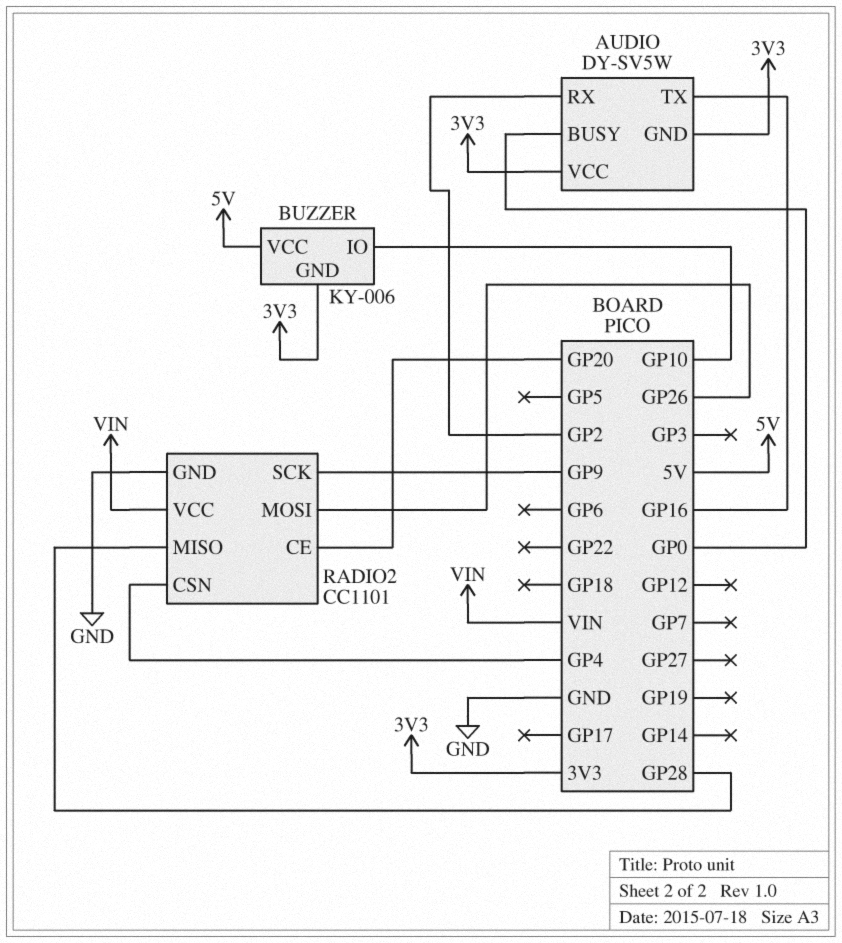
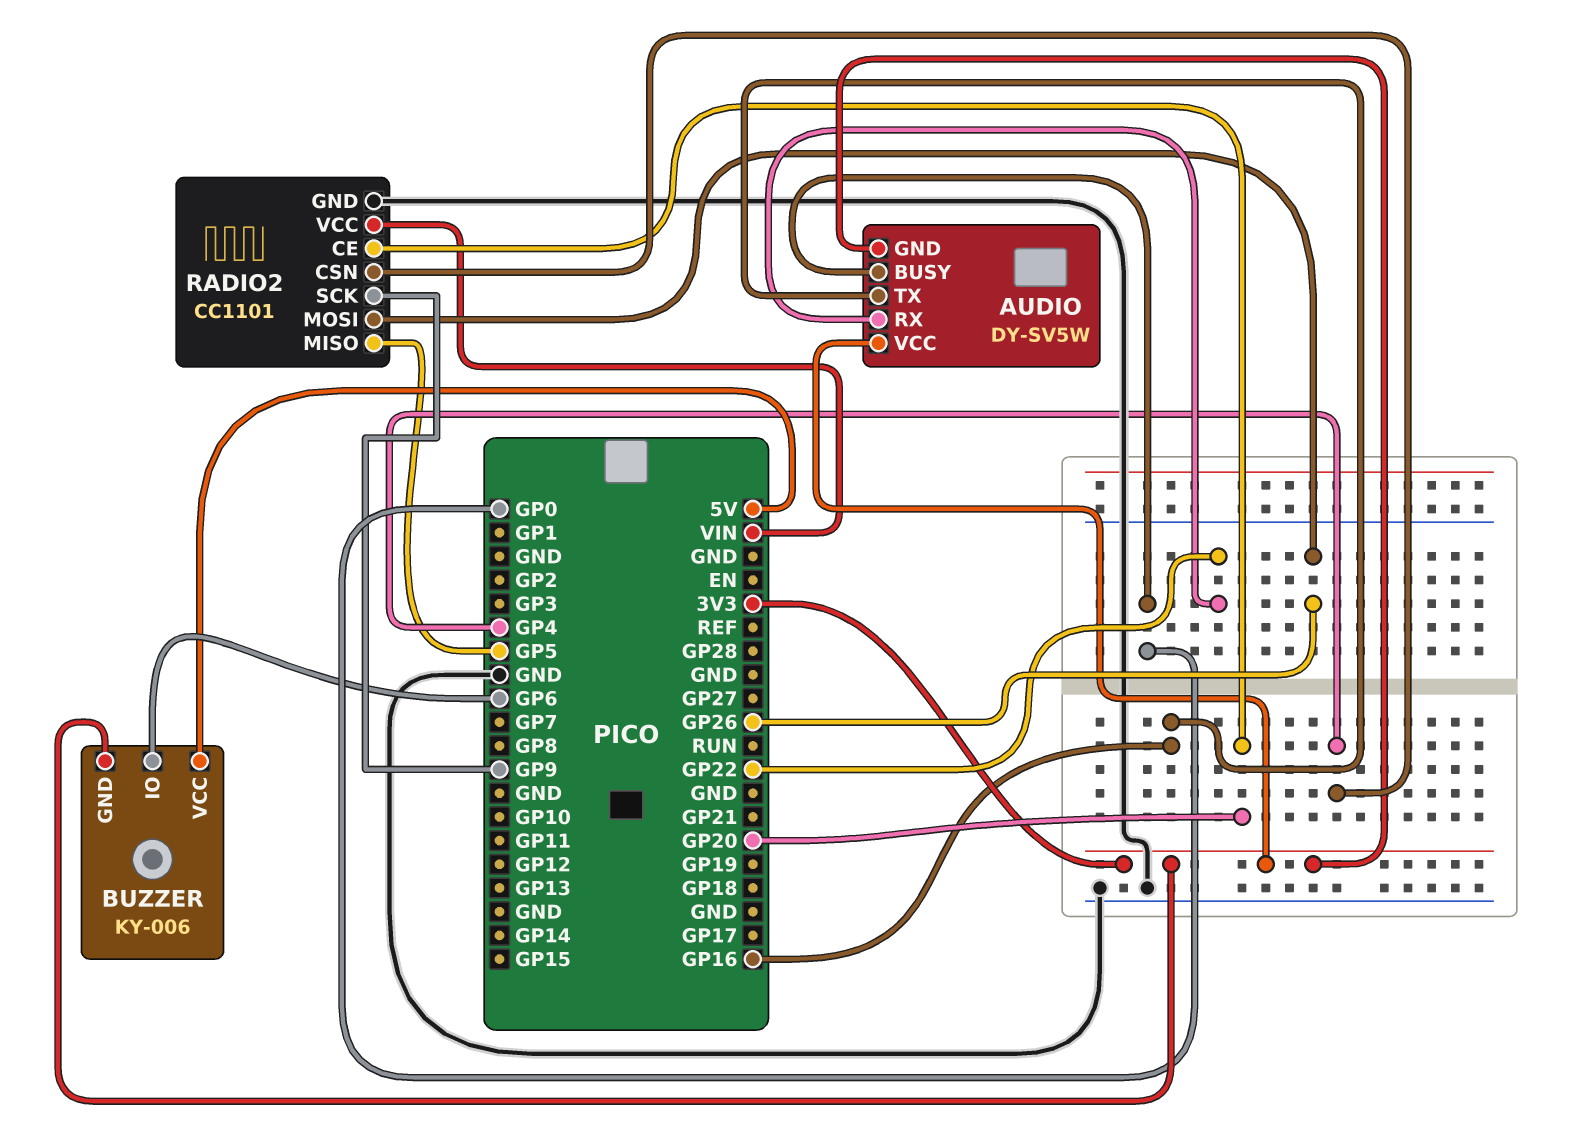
AUDIO pin RX: GP2 -> GP22
BUZZER pin IO: GP10 -> GP6
RADIO2 pin MISO: GP28 -> GP5

